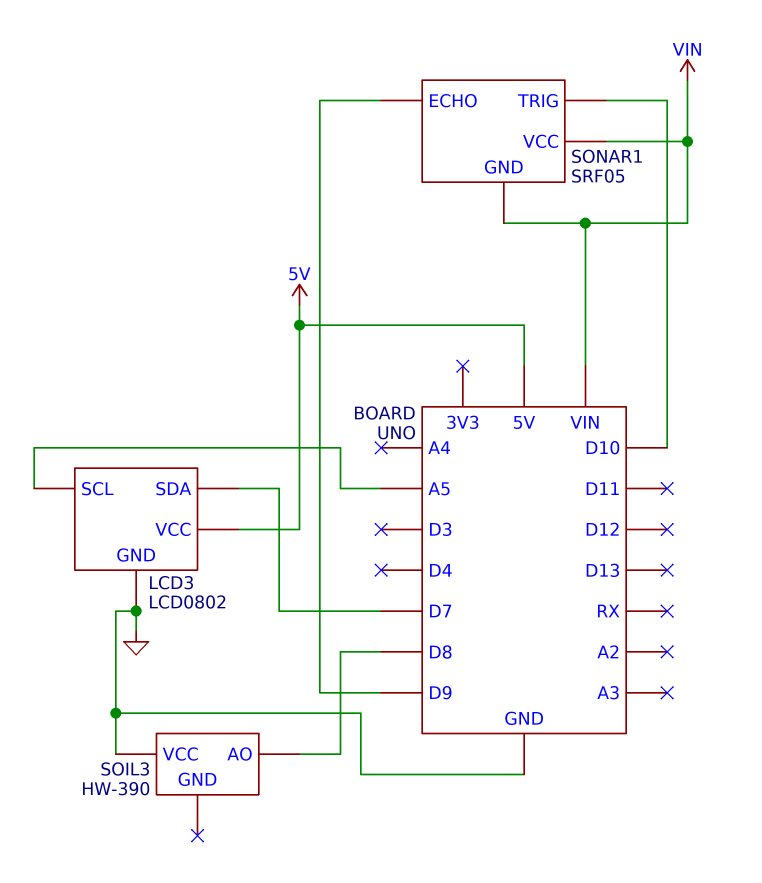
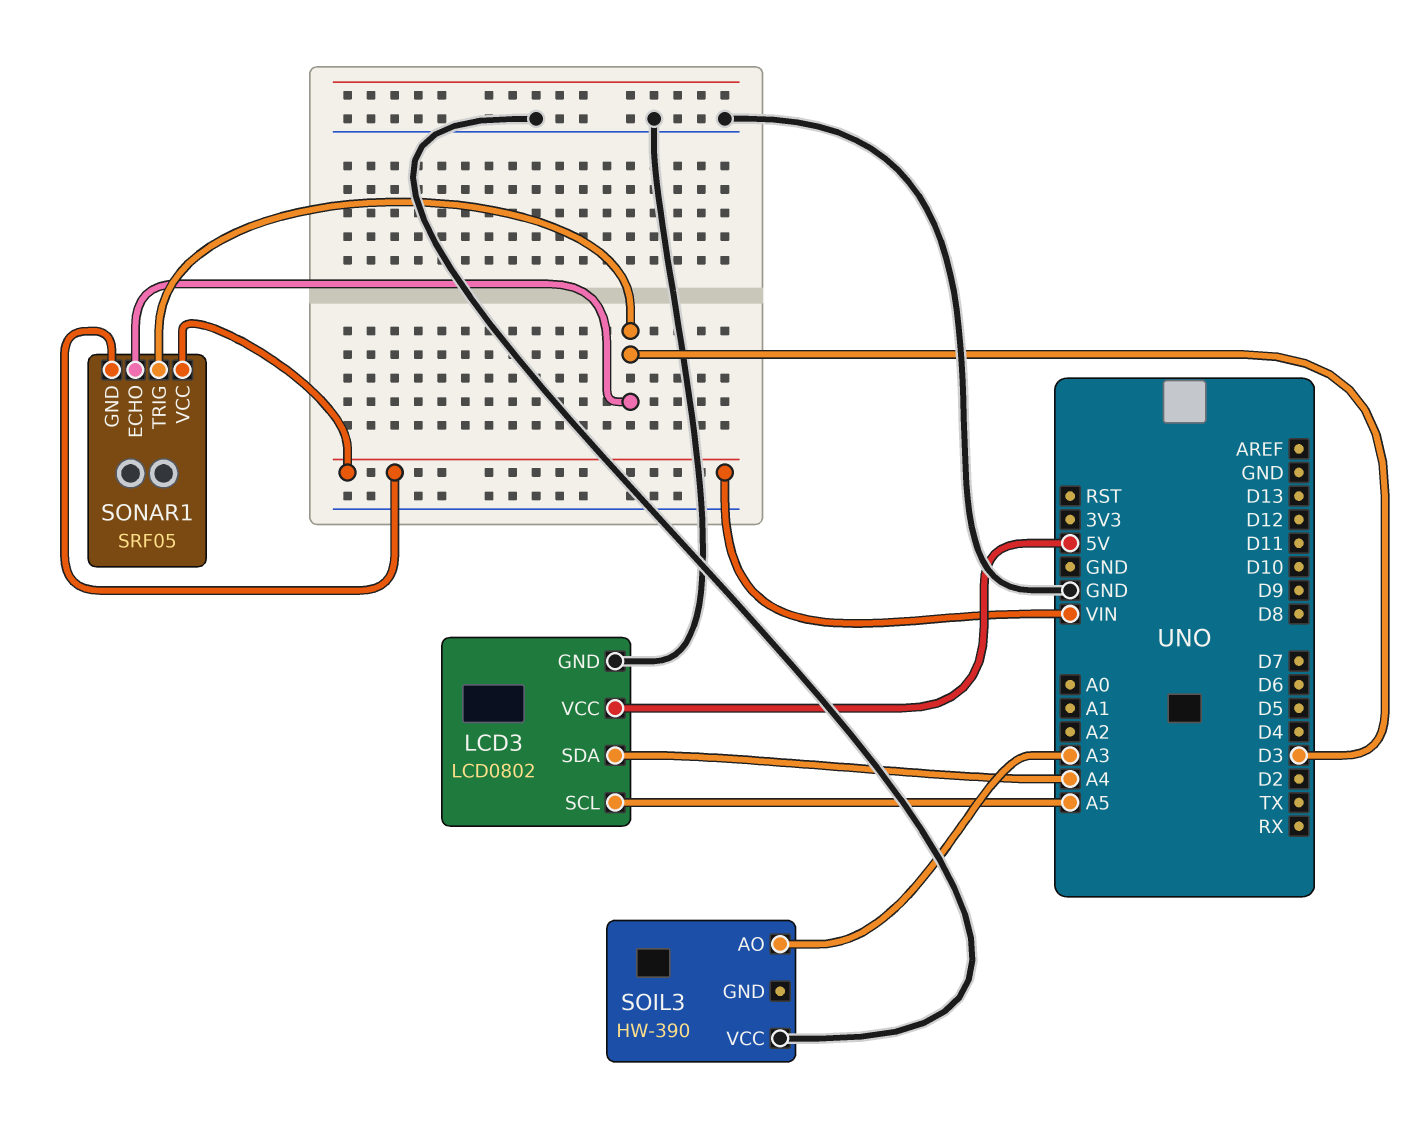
LCD3 pin SDA: D7 -> A4
SOIL3 pin AO: D8 -> A3
SONAR1 pin ECHO: D9 -> D3
SONAR1 pin TRIG: D10 -> D3

